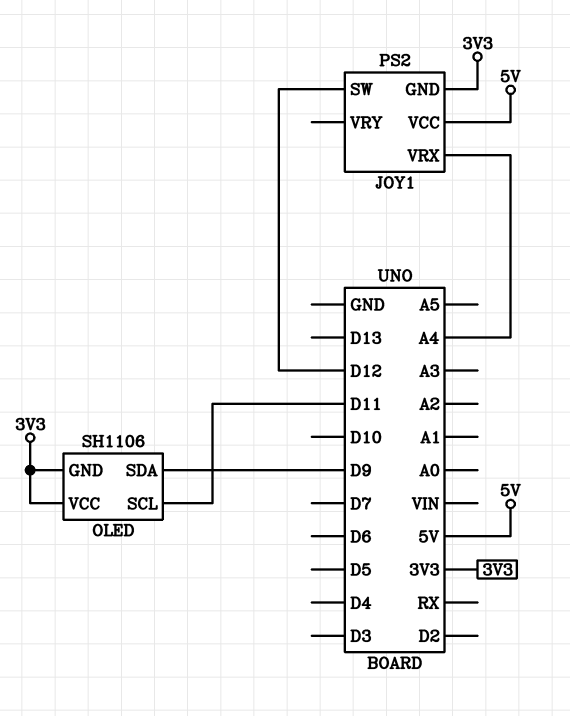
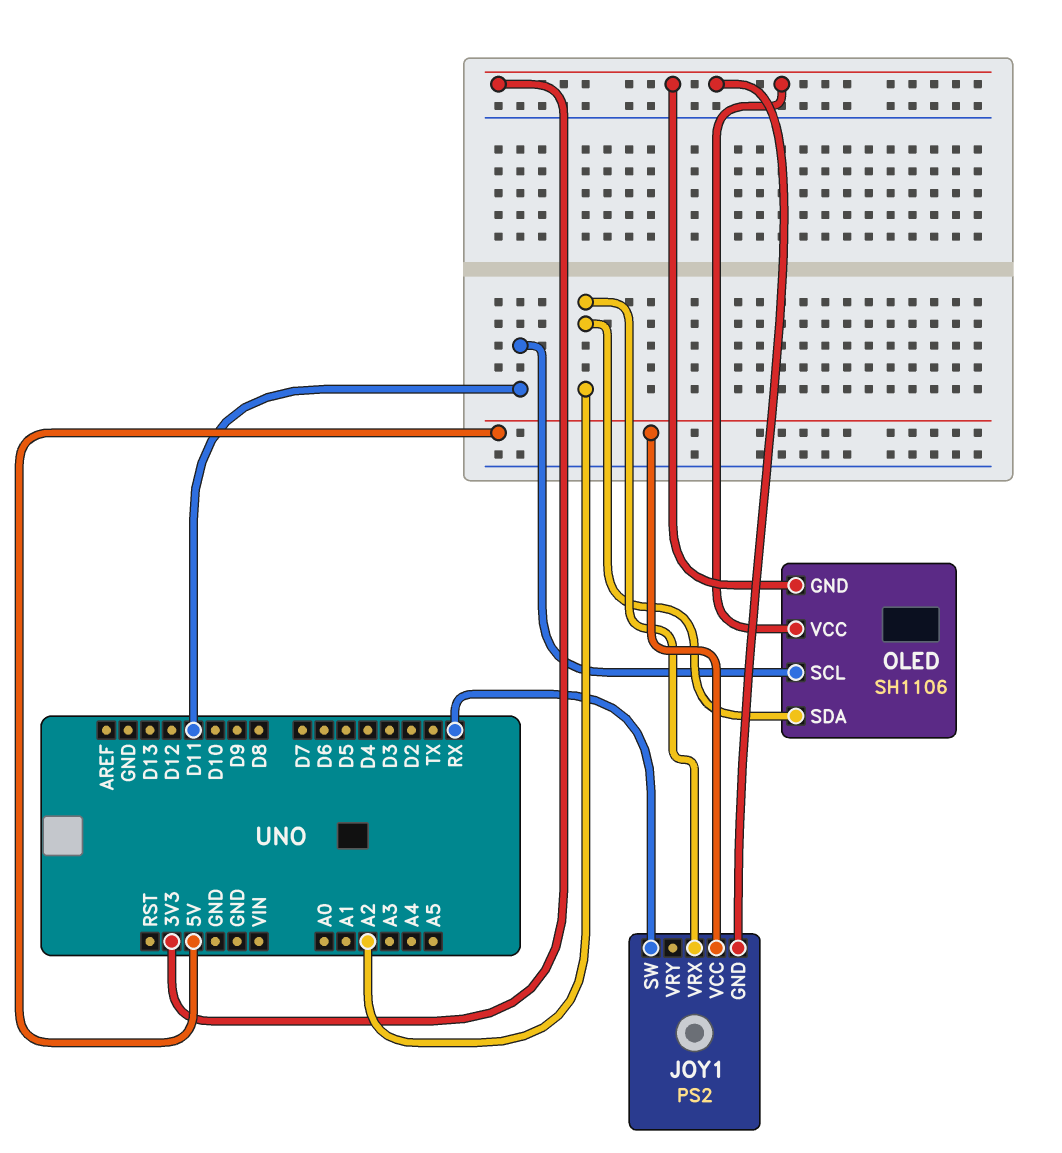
JOY1 pin SW: D12 -> RX
JOY1 pin VRX: A4 -> A2
OLED pin SDA: D9 -> A2

